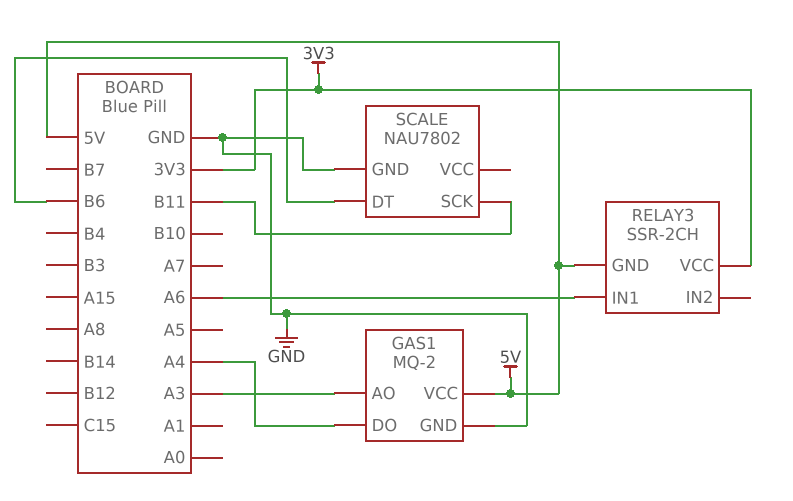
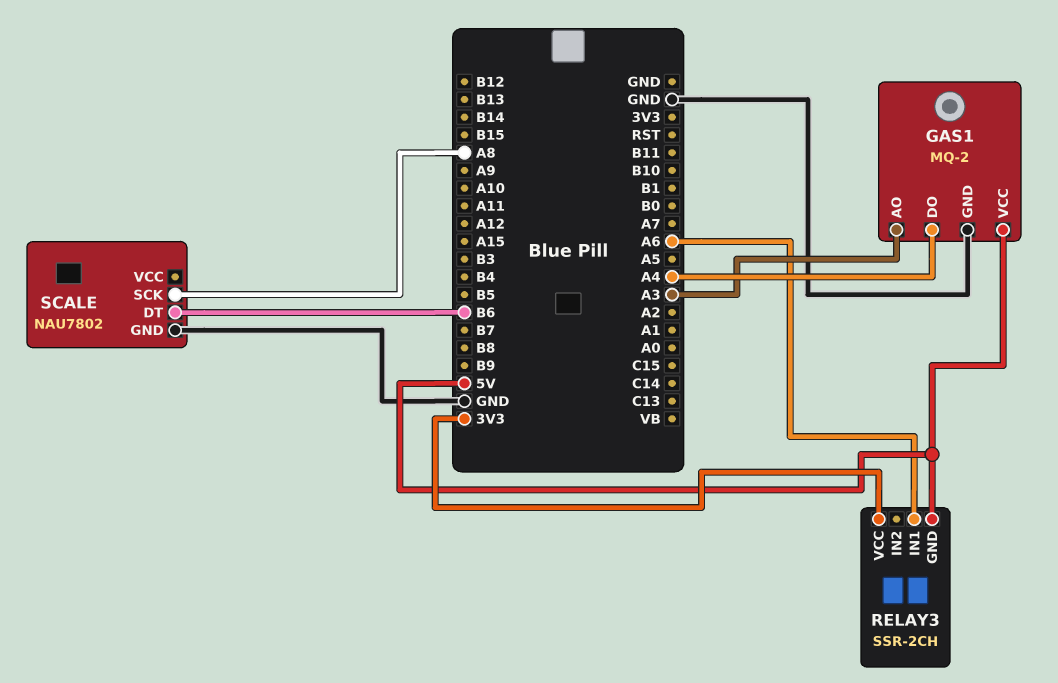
SCALE pin SCK: B11 -> A8

